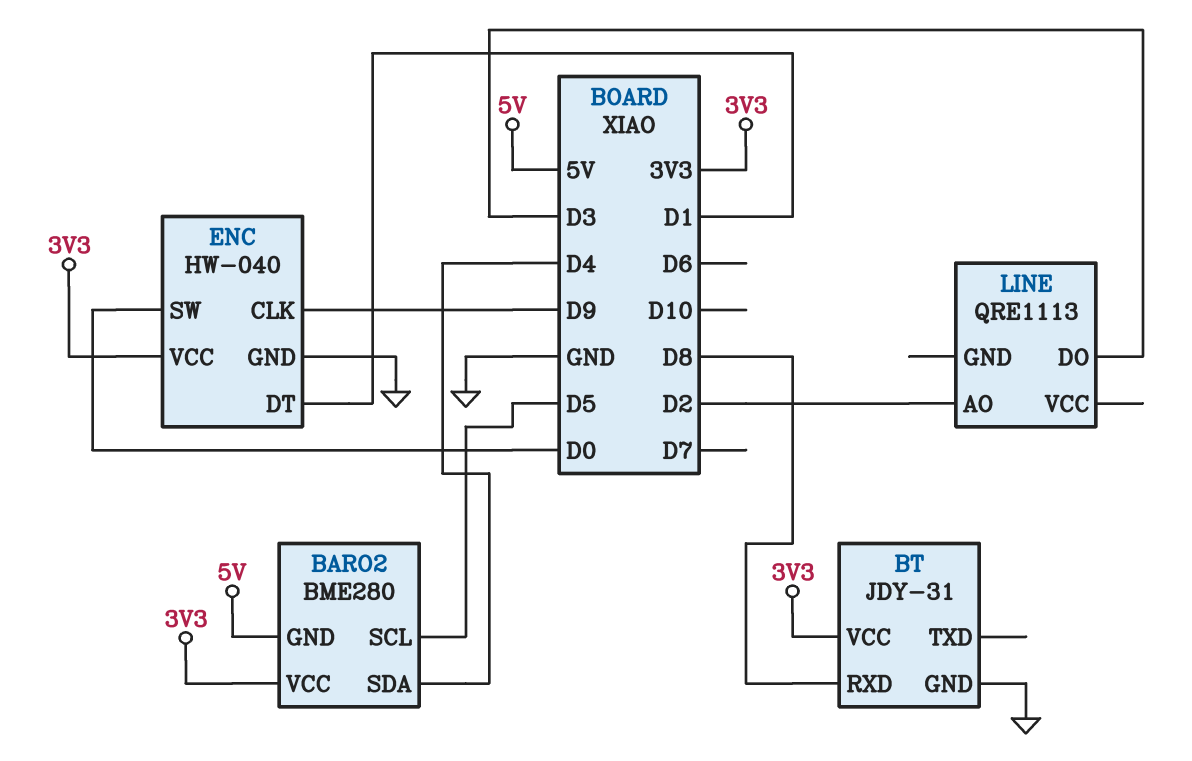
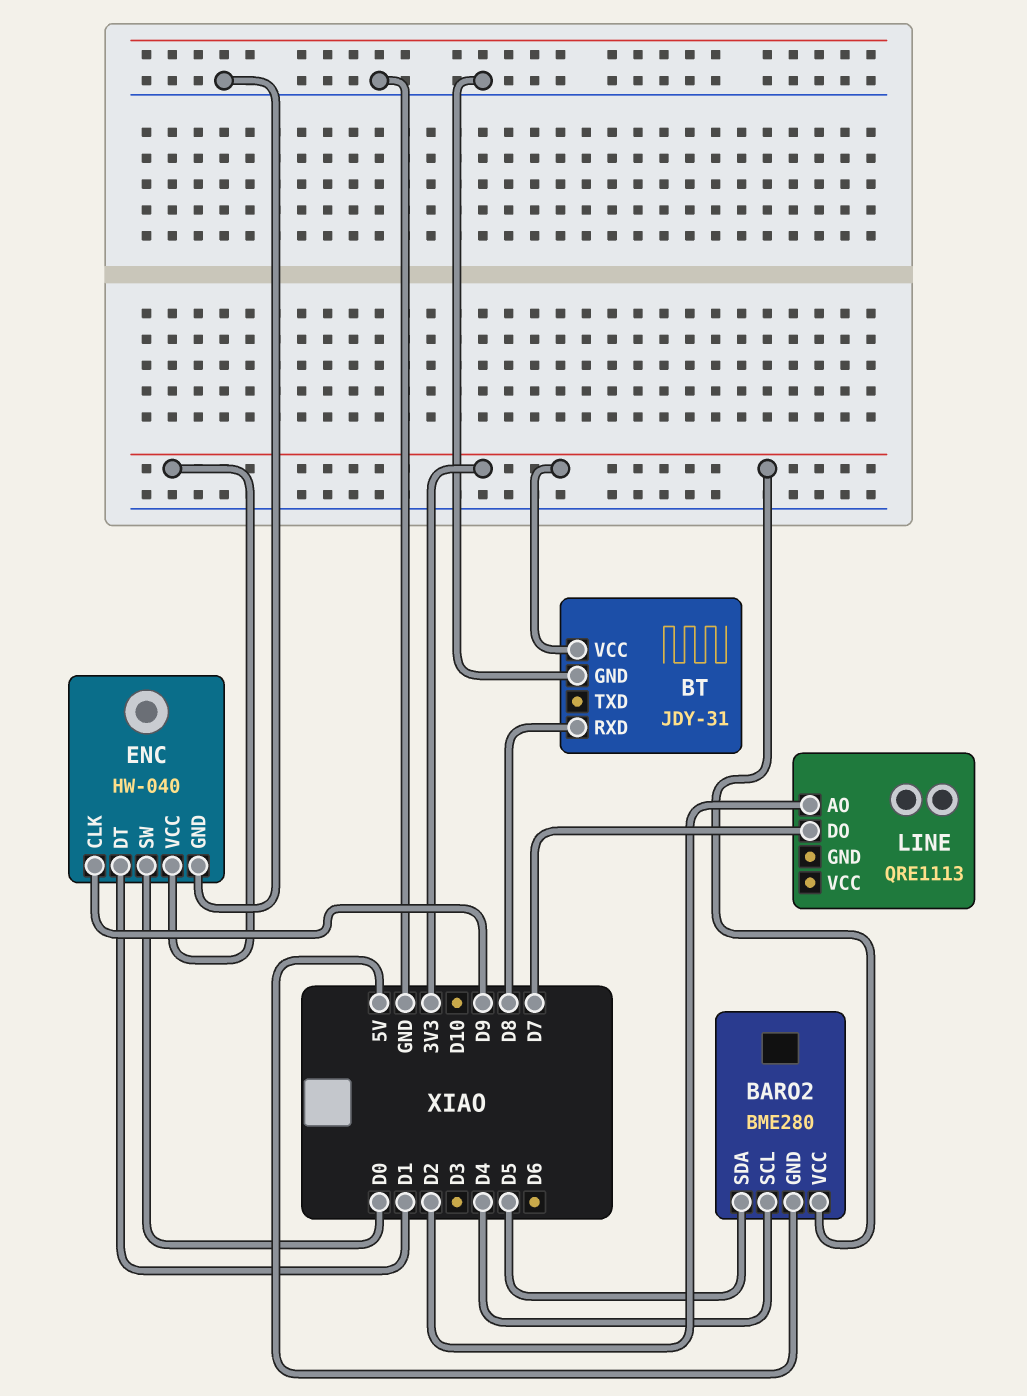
BARO2 pin SCL: D5 -> D4
BARO2 pin SDA: D4 -> D5
LINE pin DO: D3 -> D7

